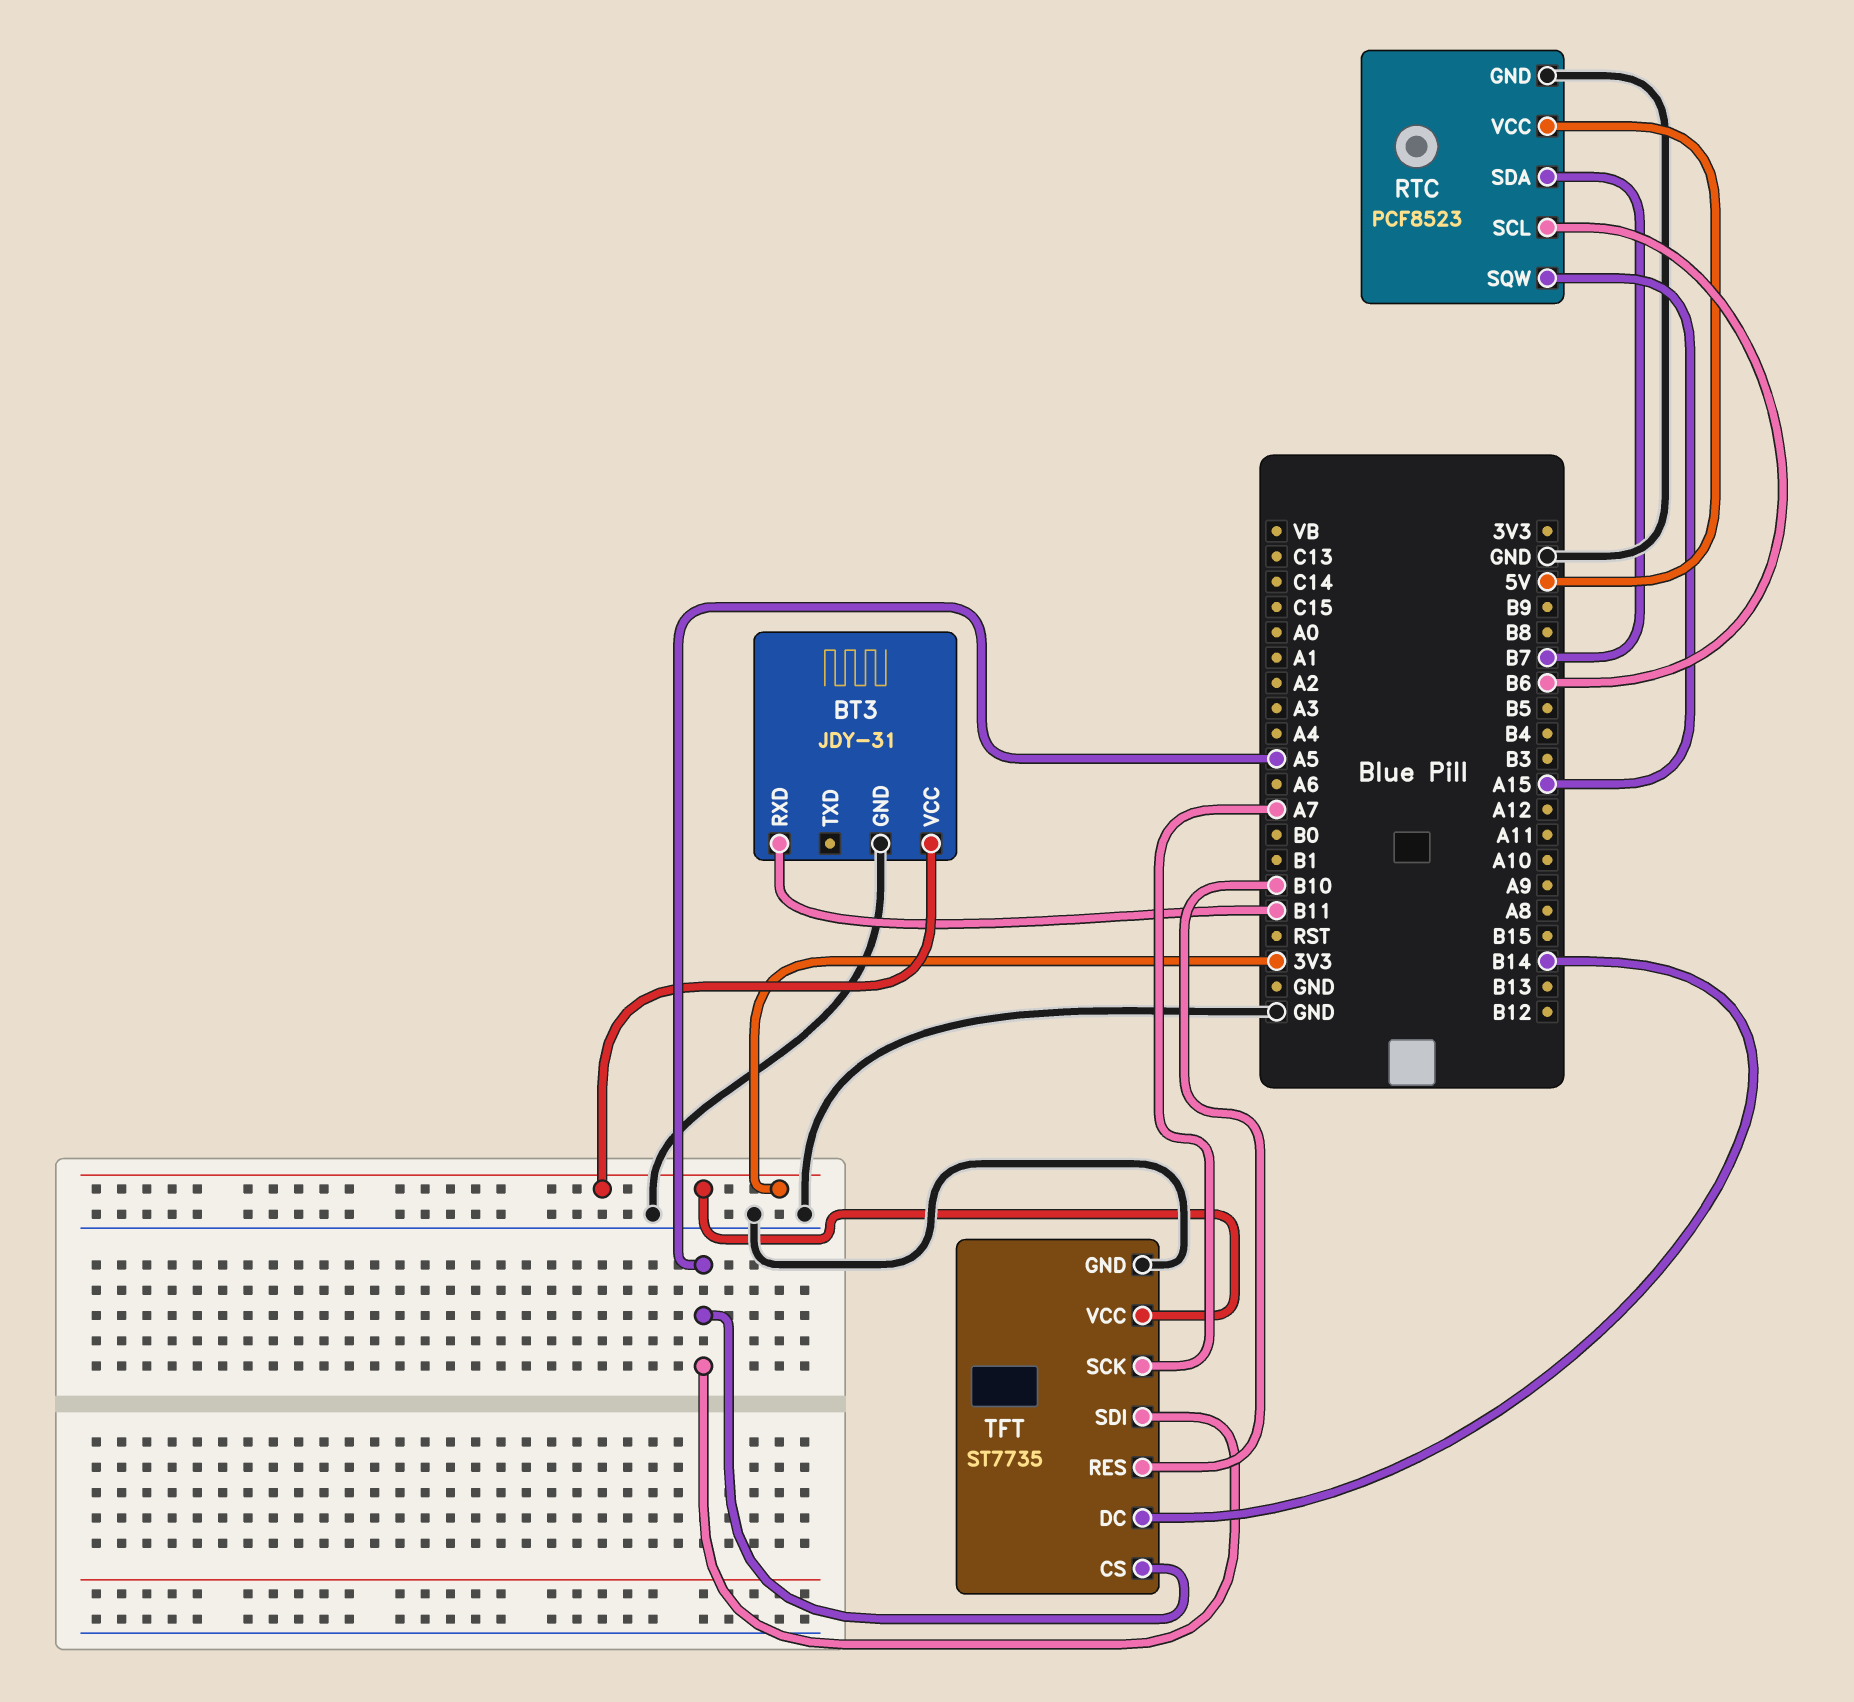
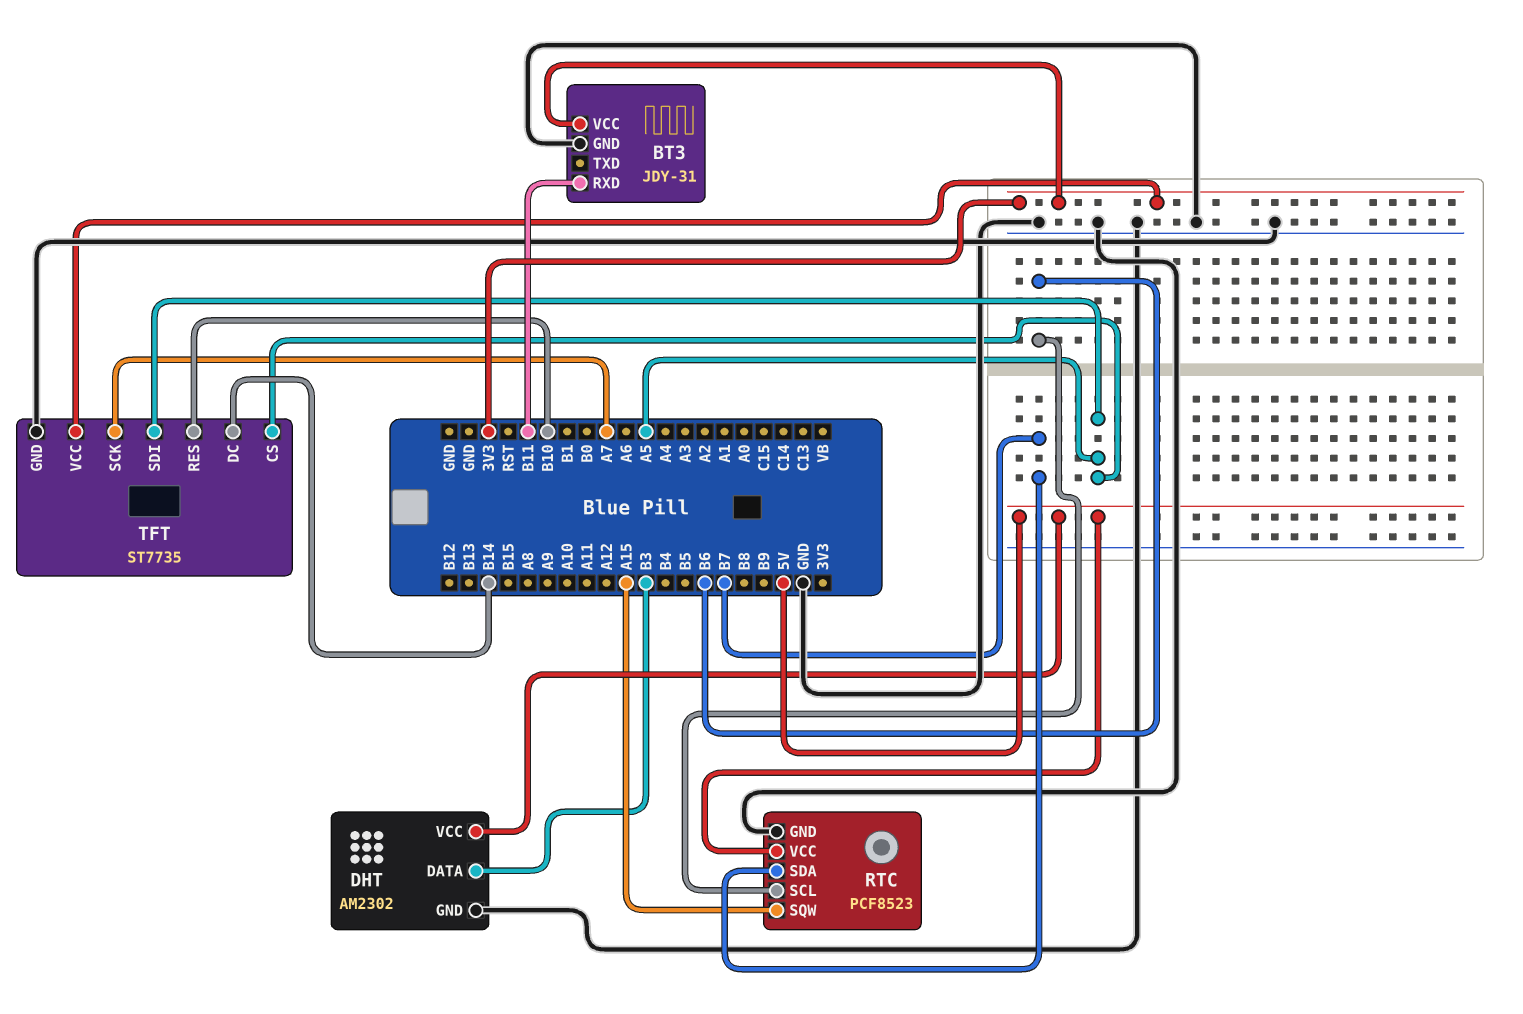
DHT: none -> AM2302
DHT pin DATA: none -> B3
DHT pin GND: none -> GND
DHT pin VCC: none -> 5V

